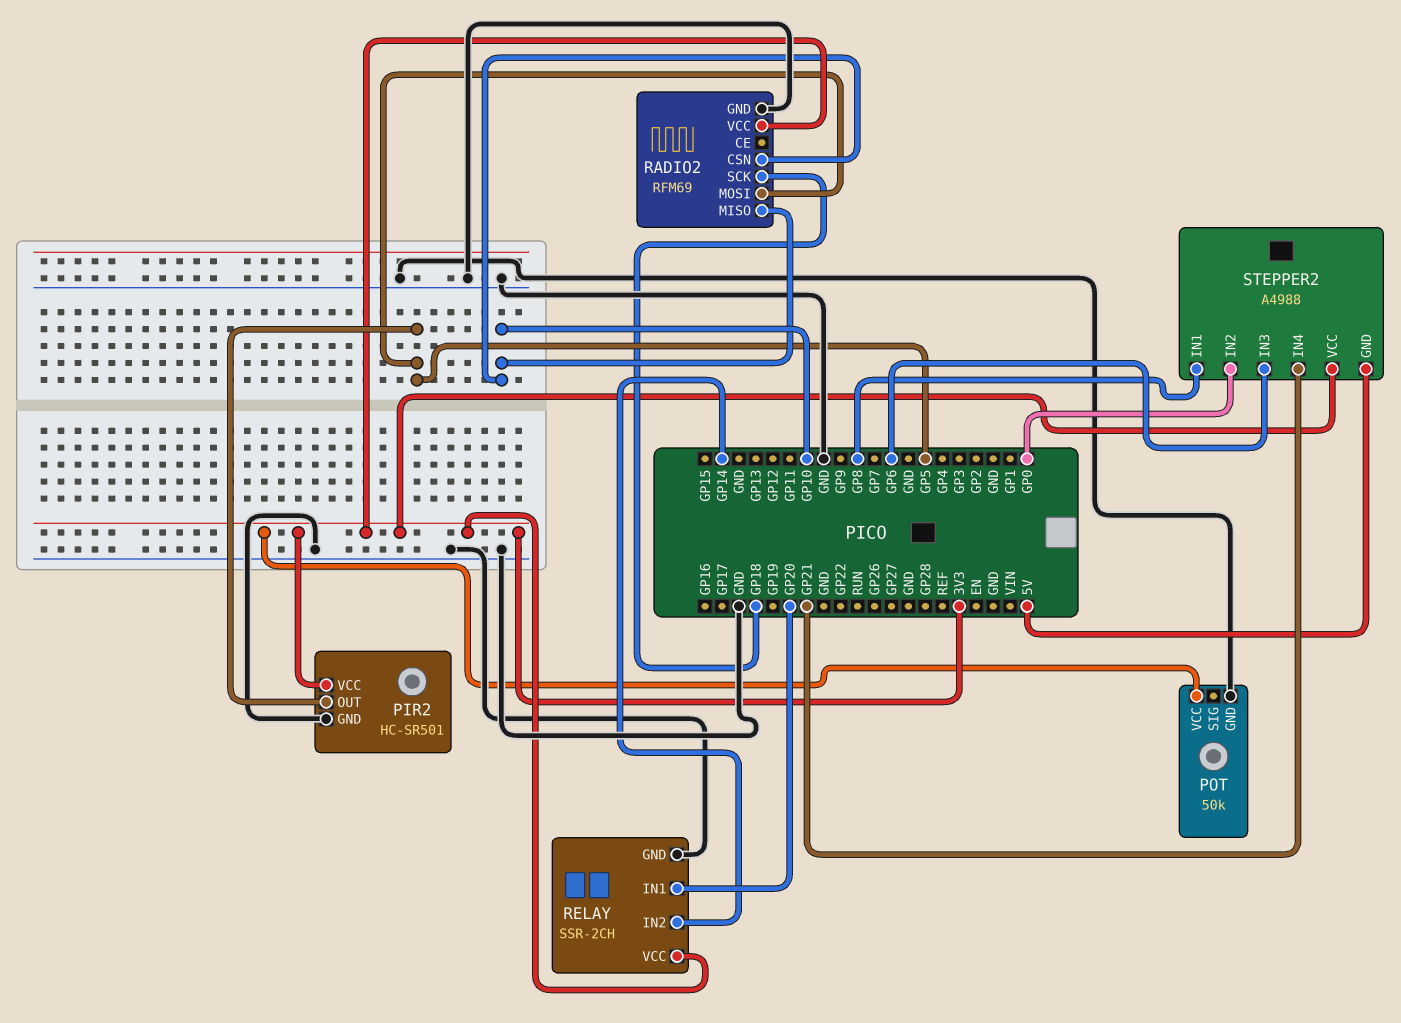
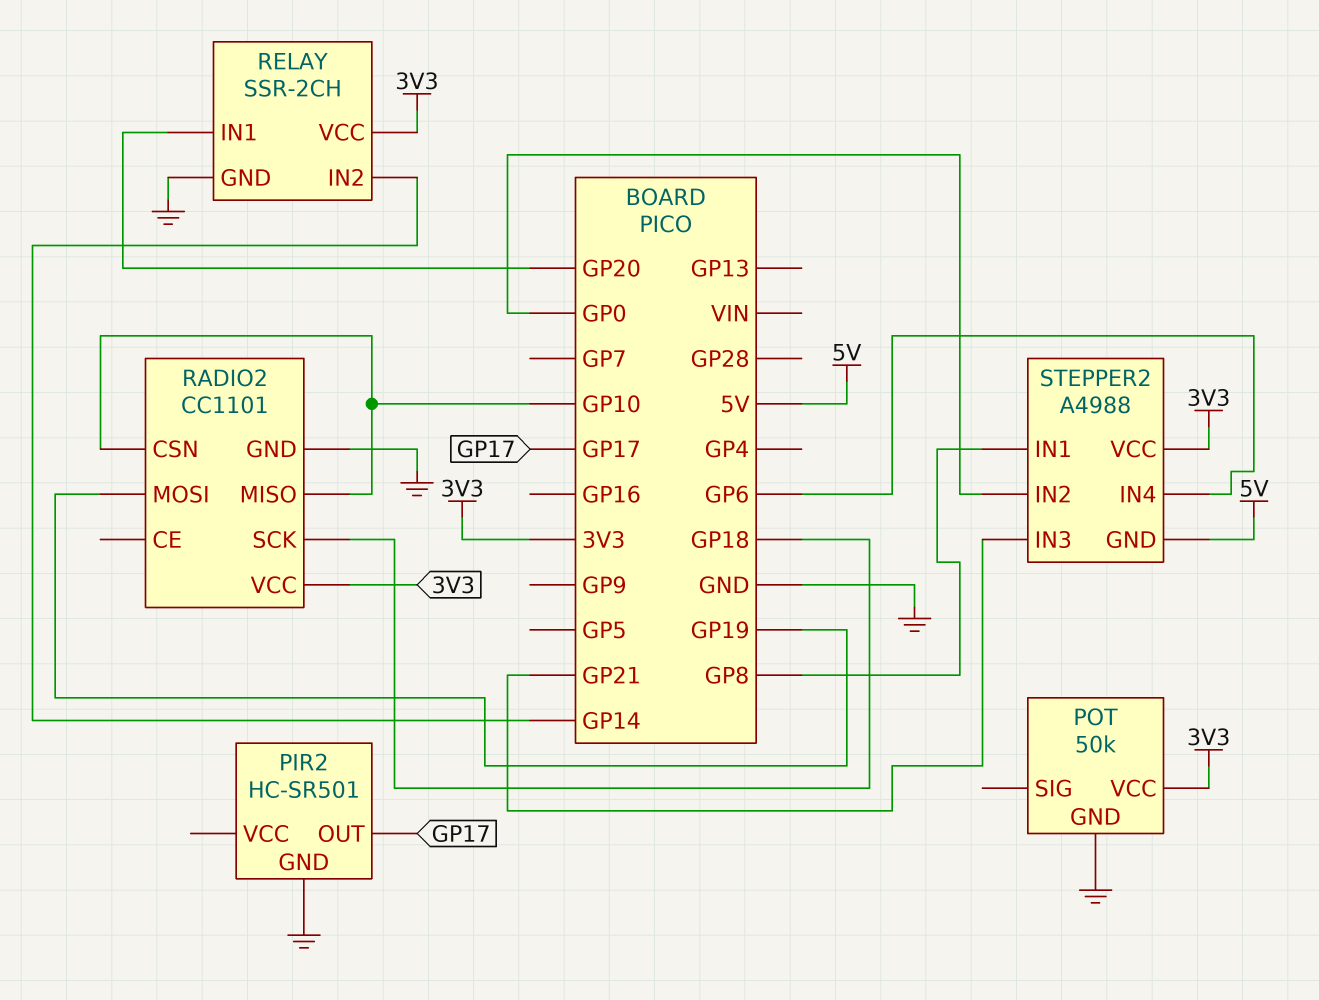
PIR2 pin OUT: GP5 -> GP17
PIR2 pin VCC: 3V3 -> none
RADIO2: RFM69 -> CC1101
RADIO2 pin MOSI: GP5 -> GP19
STEPPER2 pin IN3: GP6 -> GP21
STEPPER2 pin IN4: GP21 -> GP6

